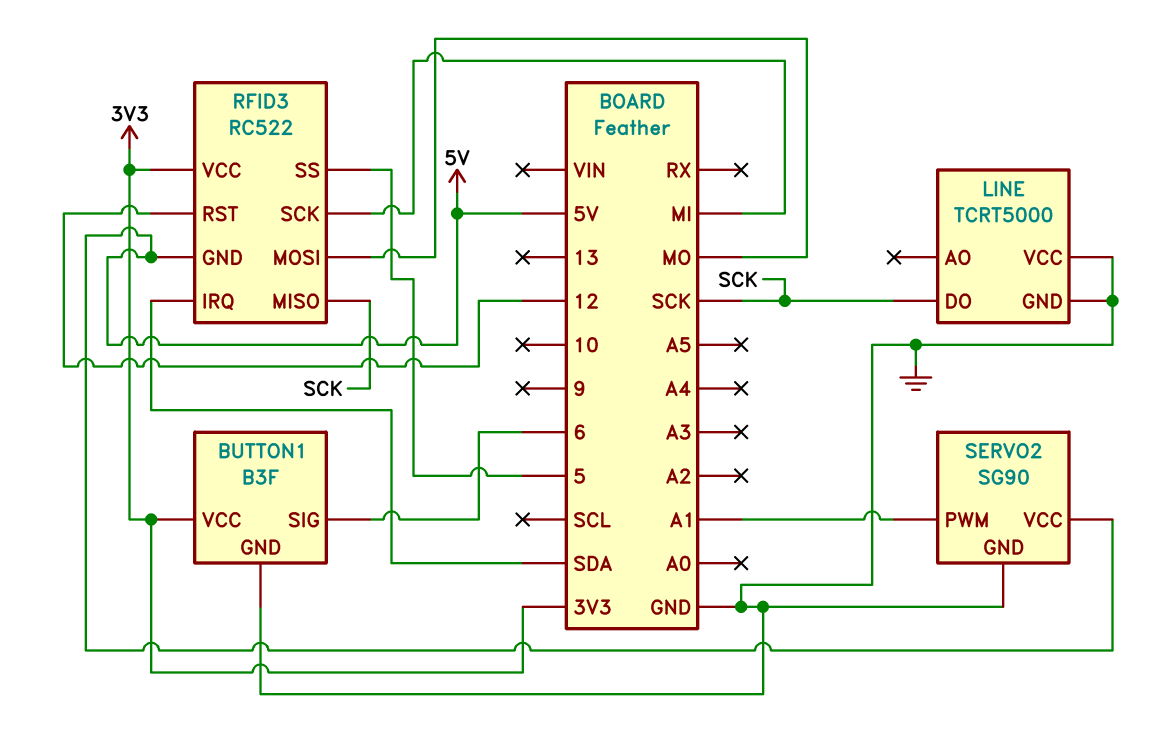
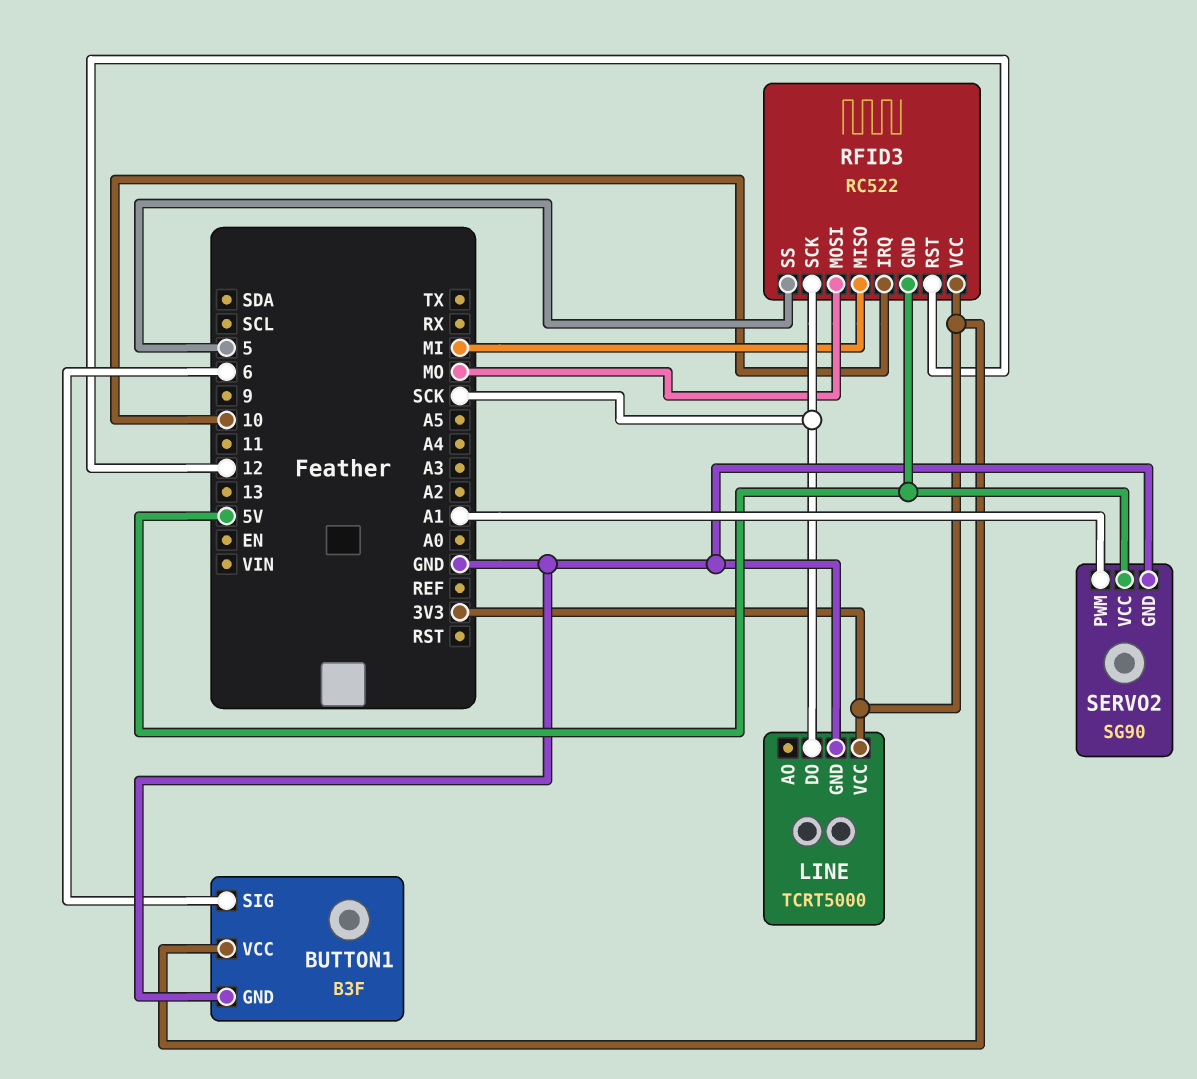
LINE pin VCC: GND -> 3V3
RFID3 pin IRQ: SDA -> 10
RFID3 pin MISO: SCK -> MI
RFID3 pin SCK: MI -> SCK

